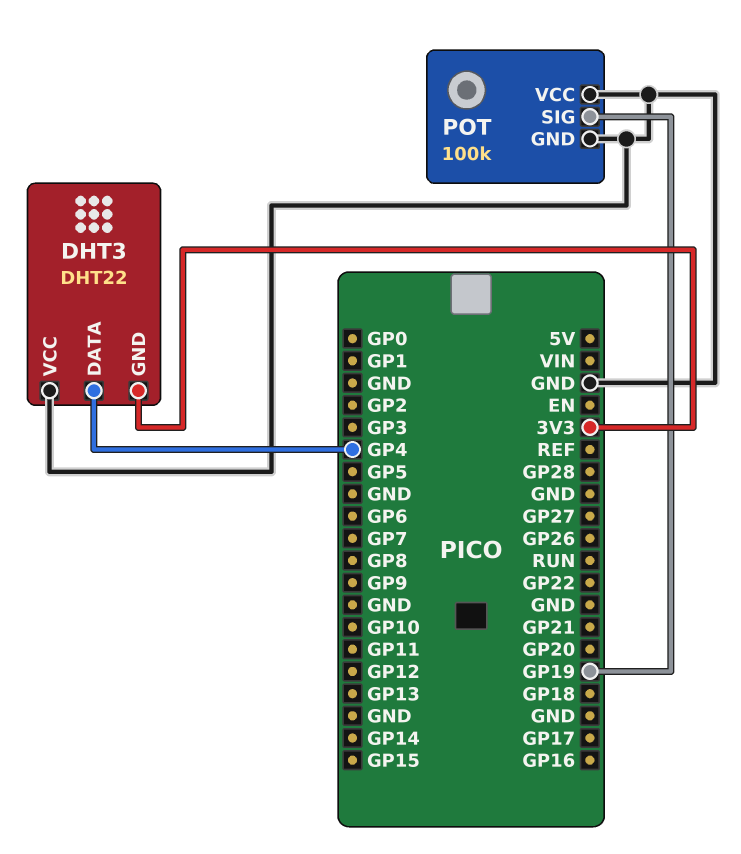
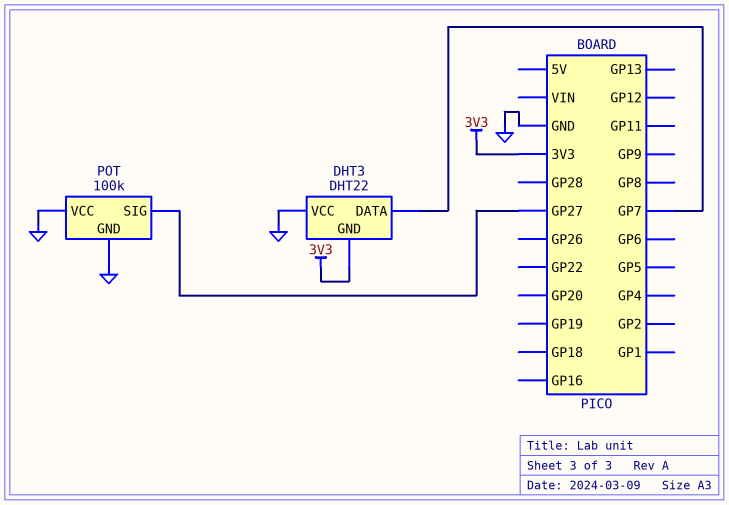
DHT3 pin DATA: GP4 -> GP7
POT pin SIG: GP19 -> GP27

